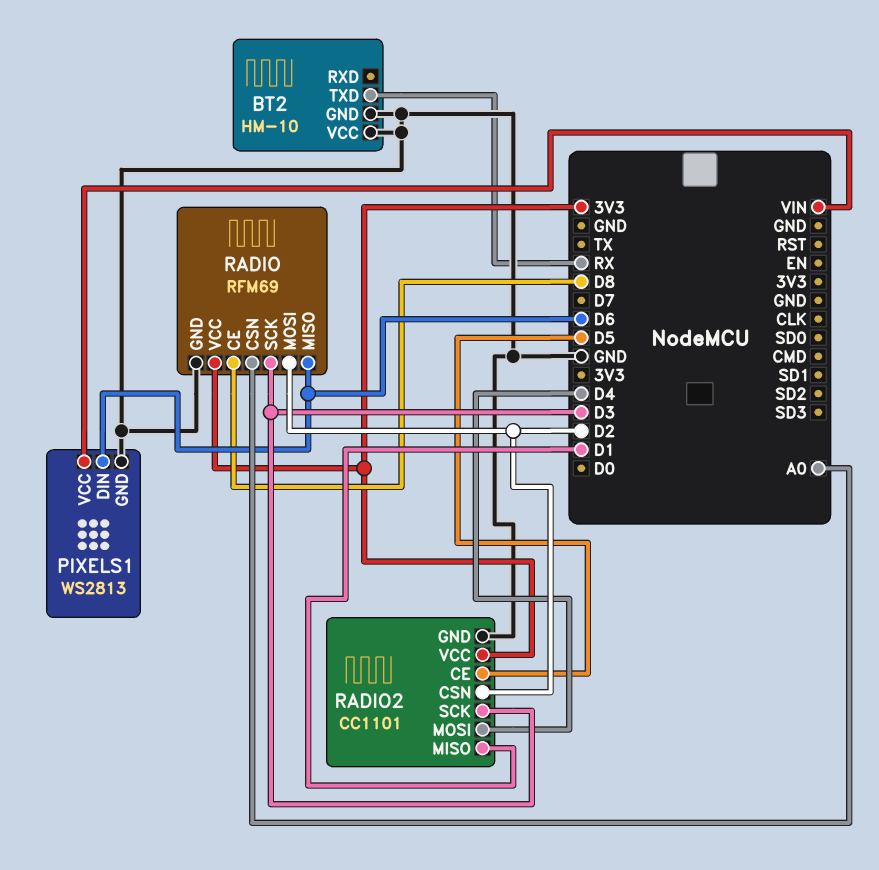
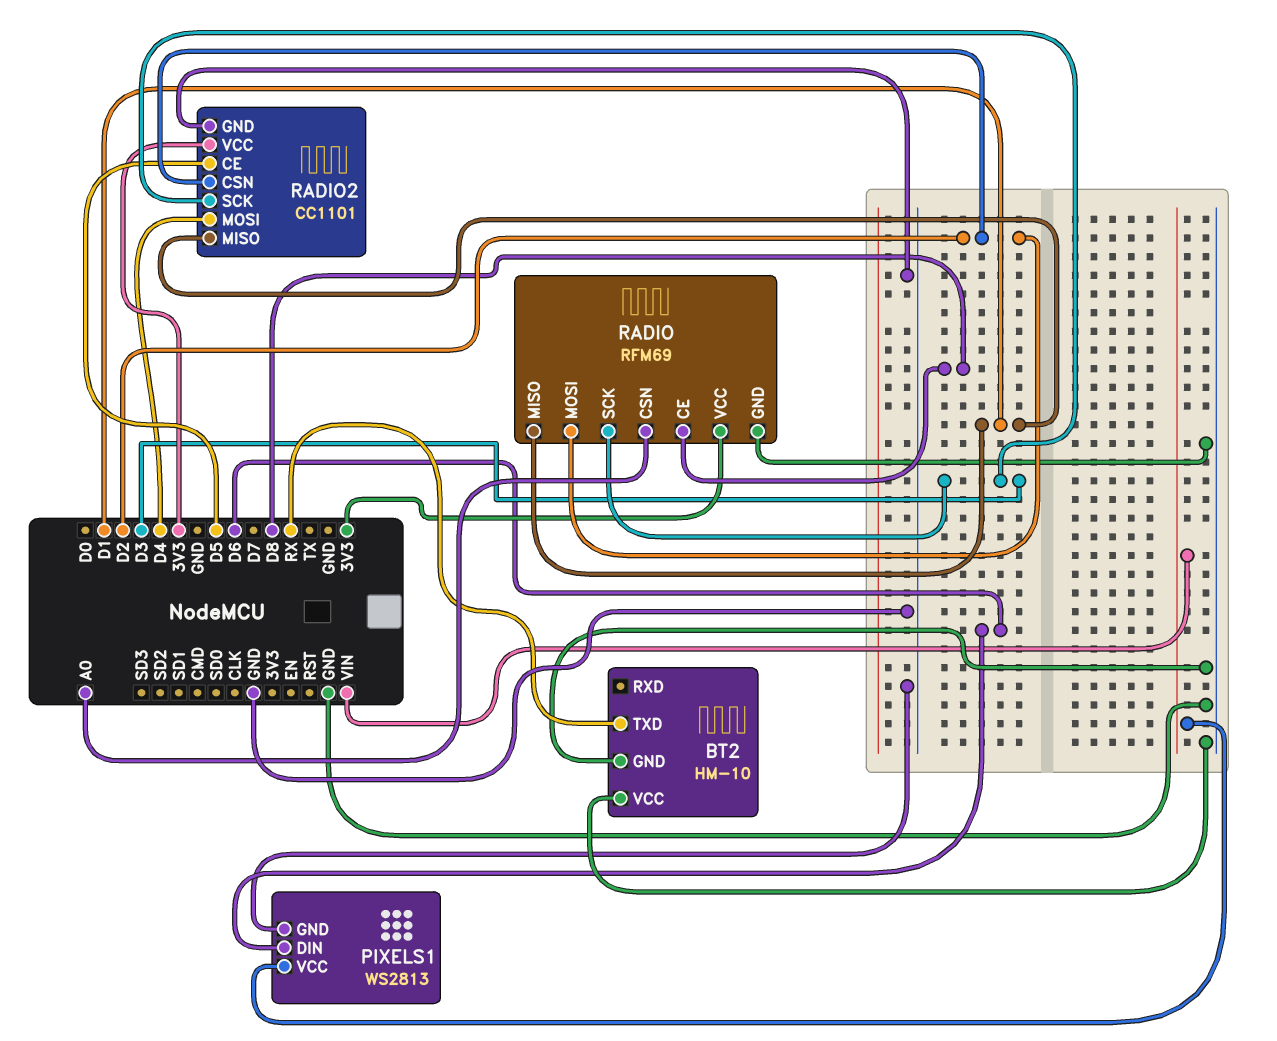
RADIO pin MISO: D6 -> D1

